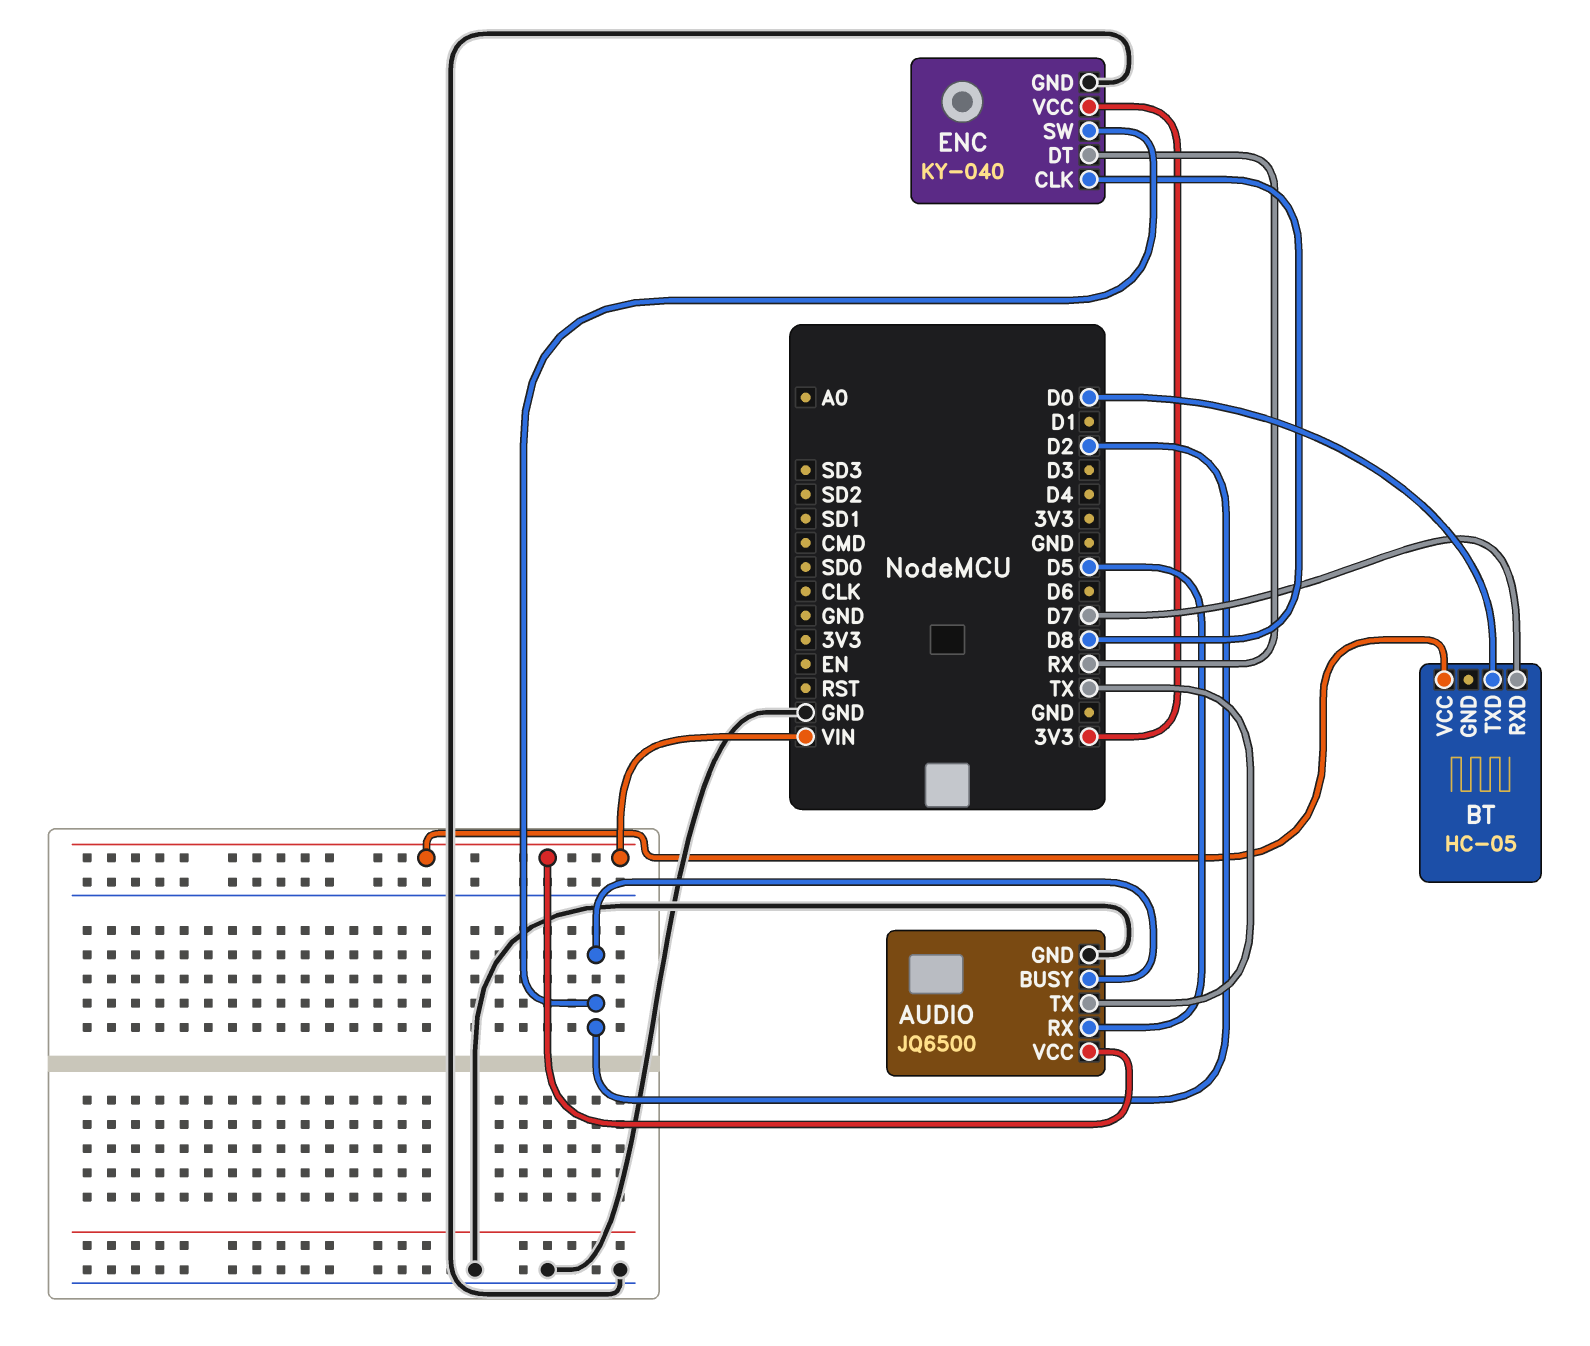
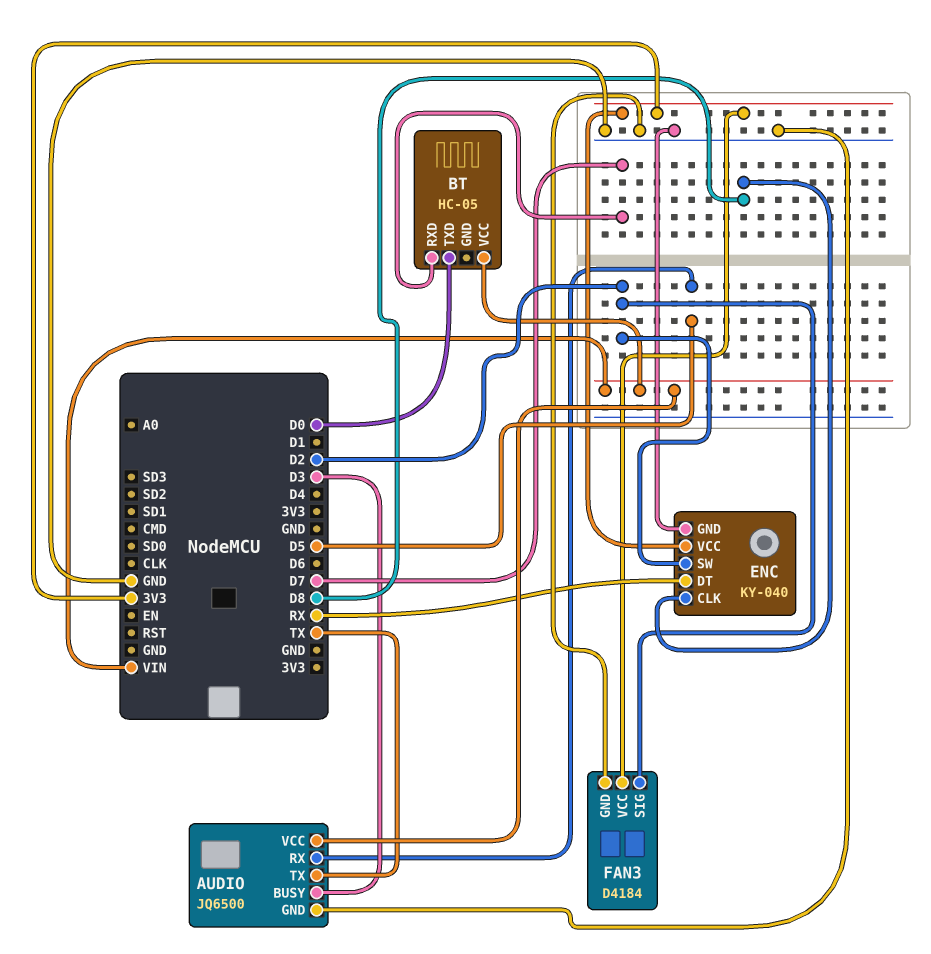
AUDIO pin BUSY: D2 -> D3
FAN3: none -> D4184
FAN3 pin GND: none -> GND
FAN3 pin SIG: none -> D2
FAN3 pin VCC: none -> 3V3

